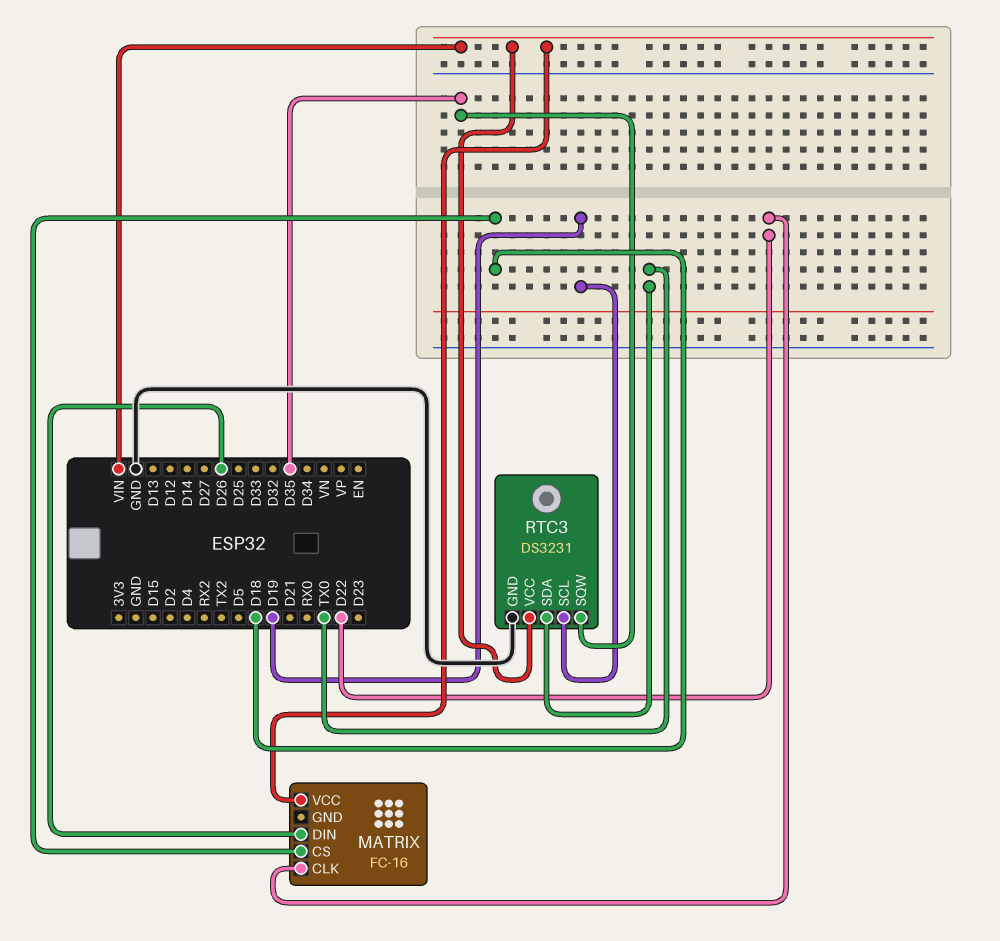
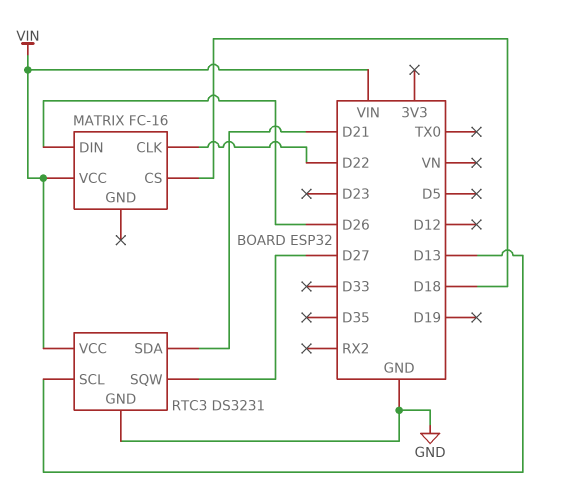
RTC3 pin SCL: D19 -> D13
RTC3 pin SDA: TX0 -> D21
RTC3 pin SQW: D35 -> D27

